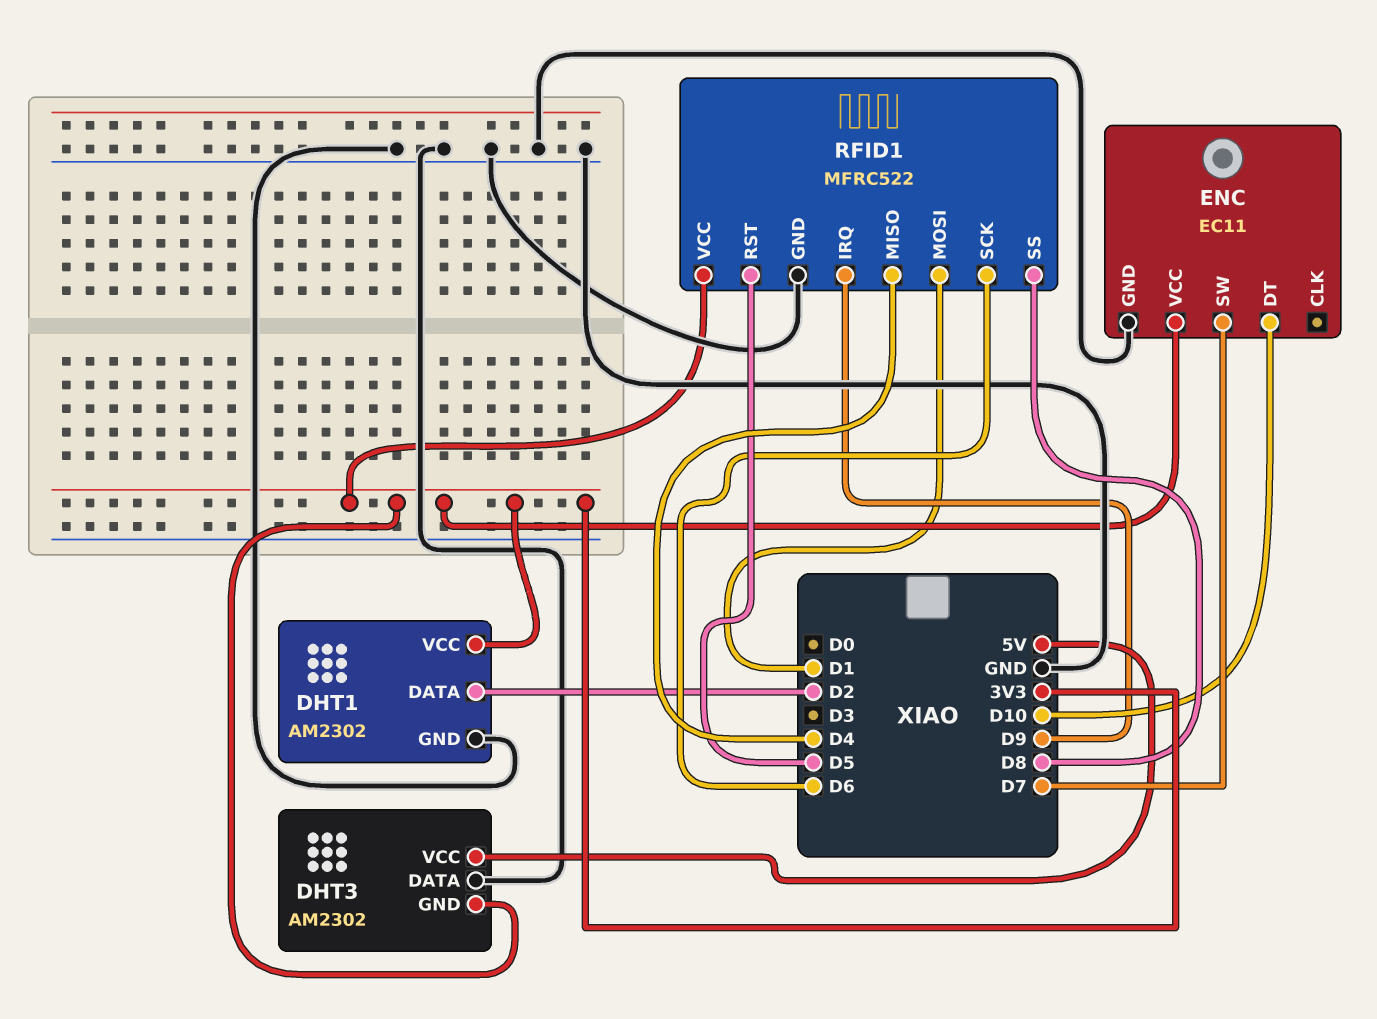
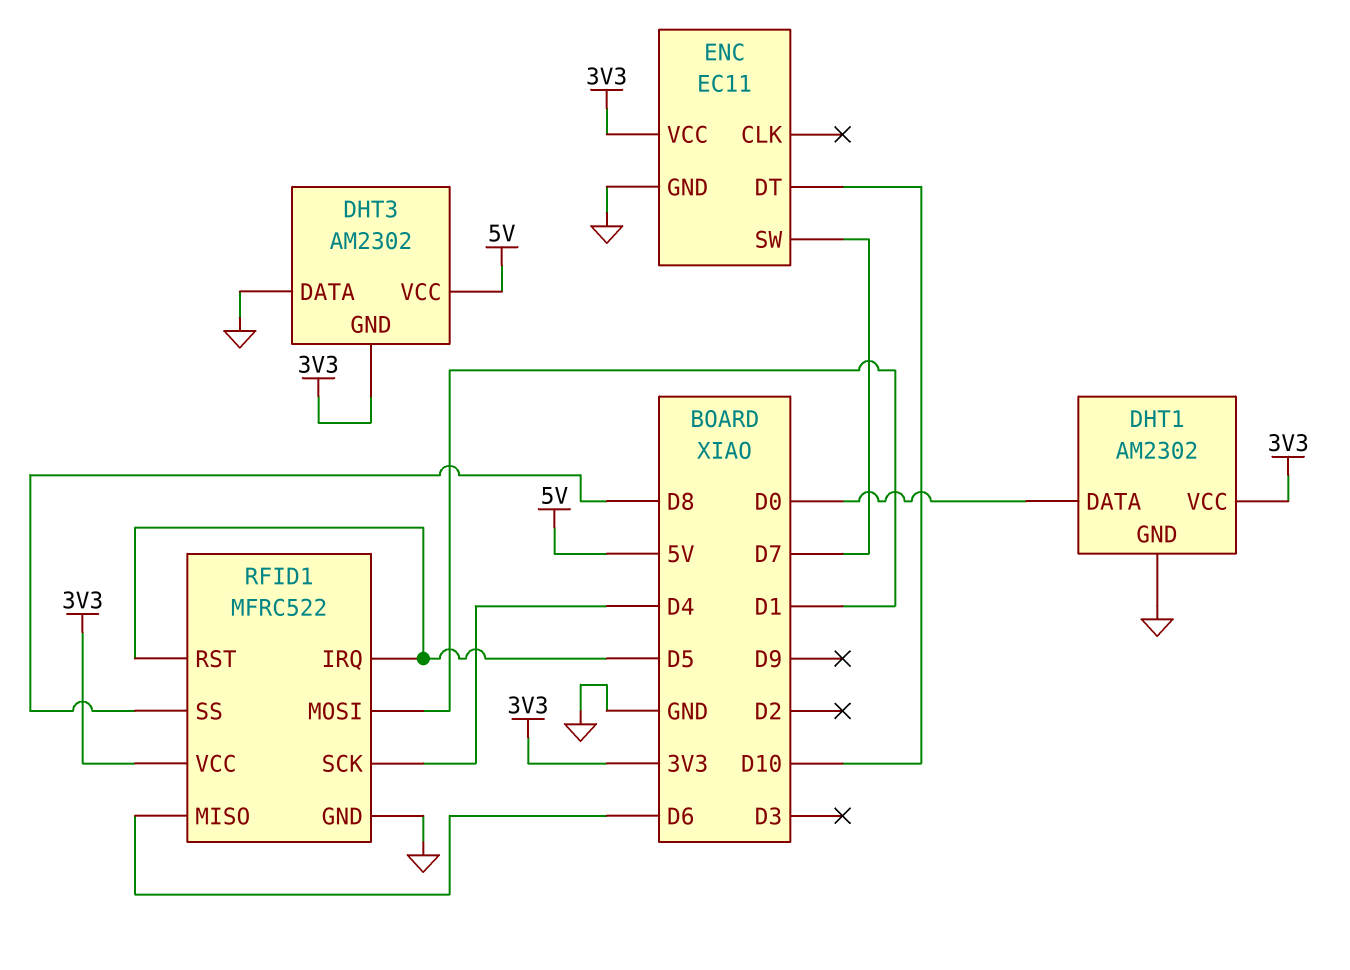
DHT1 pin DATA: D2 -> D0
RFID1 pin IRQ: D9 -> D5
RFID1 pin MISO: D4 -> D6
RFID1 pin SCK: D6 -> D4

